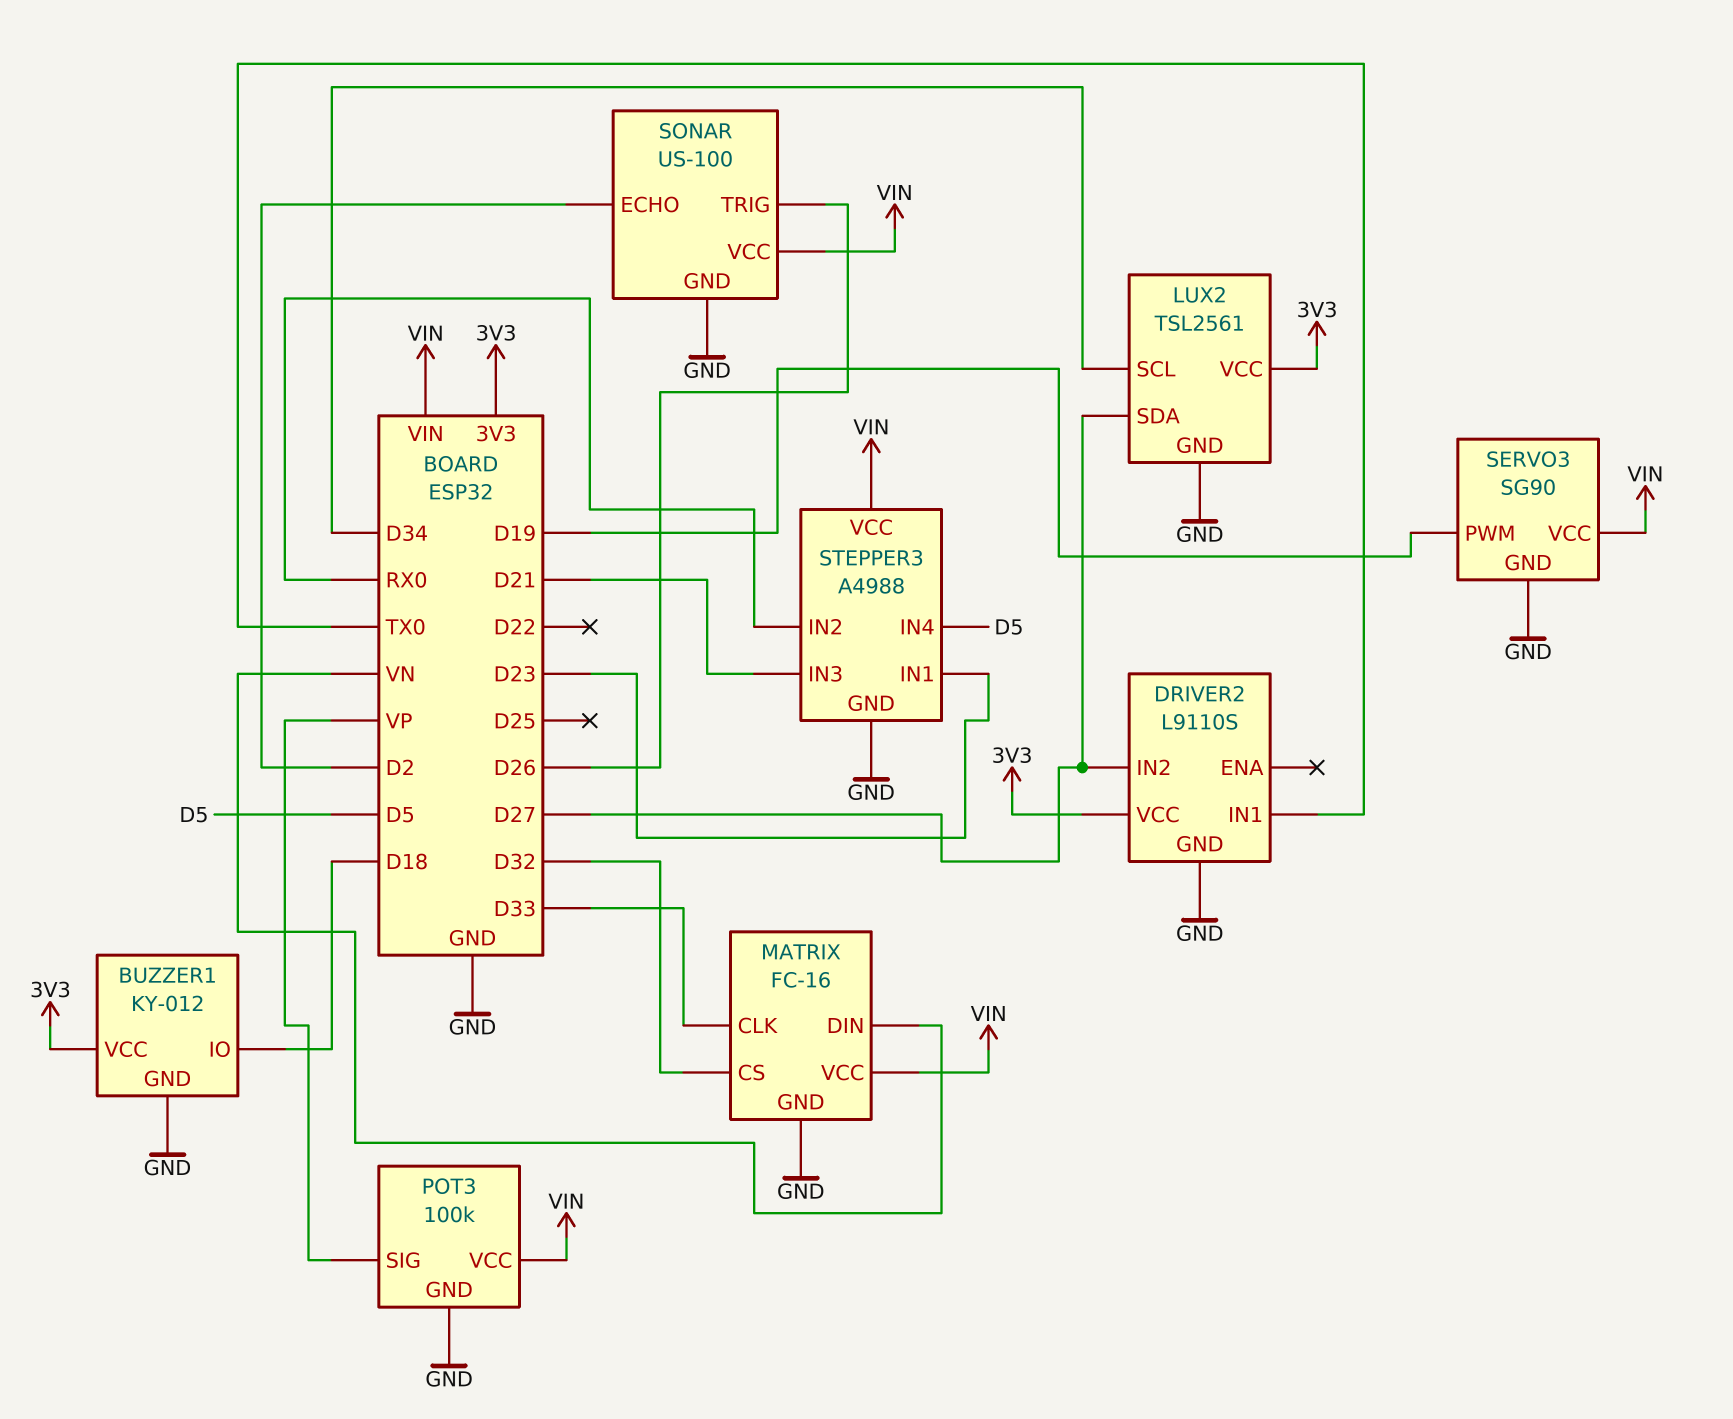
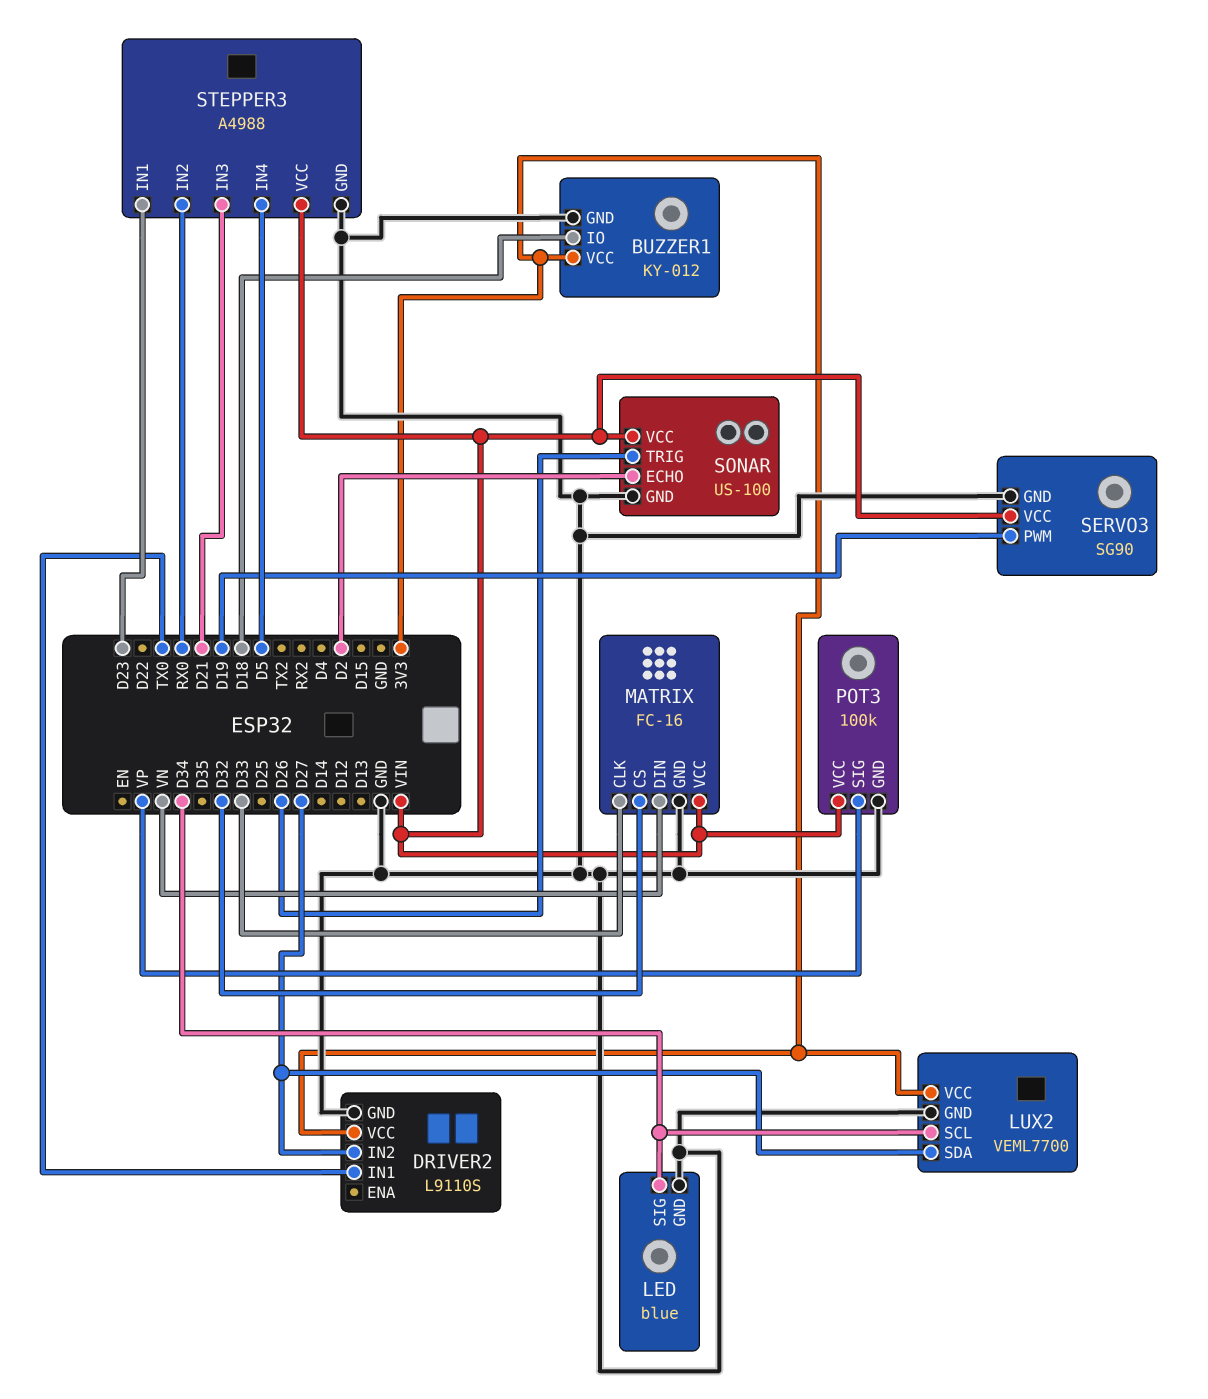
LED: none -> blue
LED pin GND: none -> GND
LED pin SIG: none -> D34
LUX2: TSL2561 -> VEML7700

